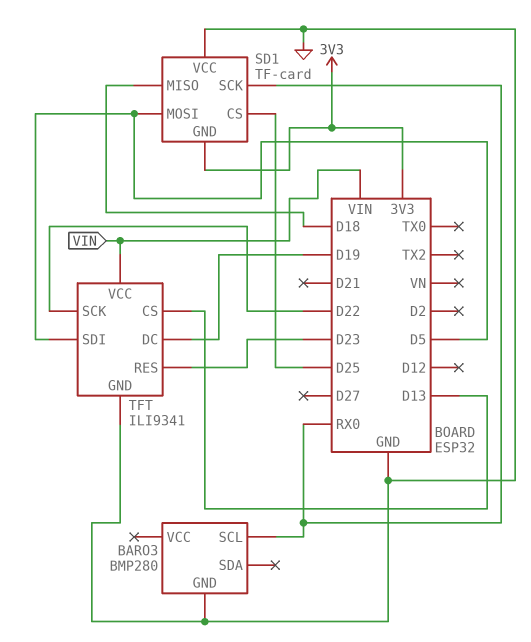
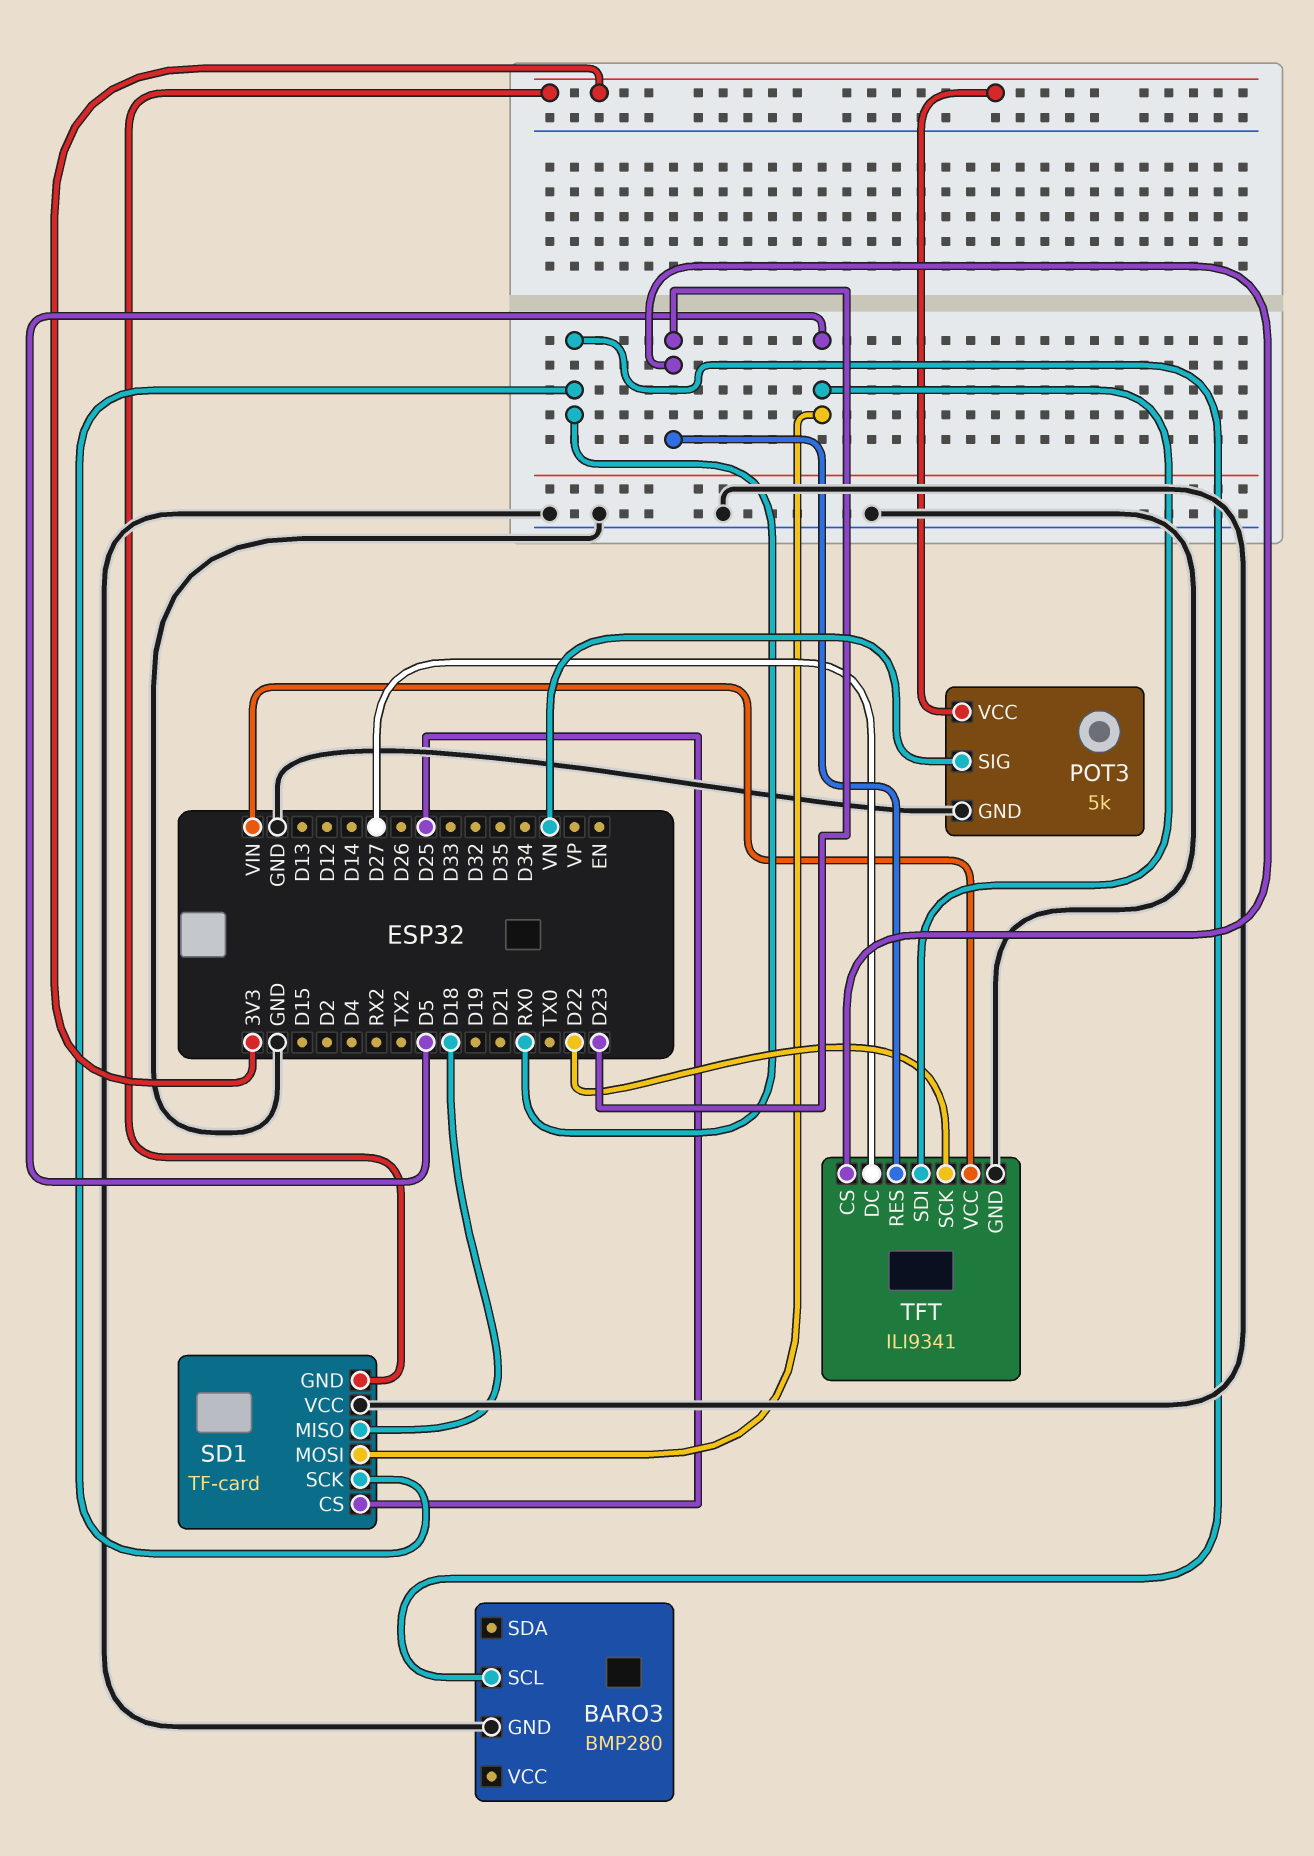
POT3: none -> 5k
POT3 pin GND: none -> GND
POT3 pin SIG: none -> VN
POT3 pin VCC: none -> 3V3
TFT pin CS: D13 -> D23
TFT pin DC: D19 -> D27

